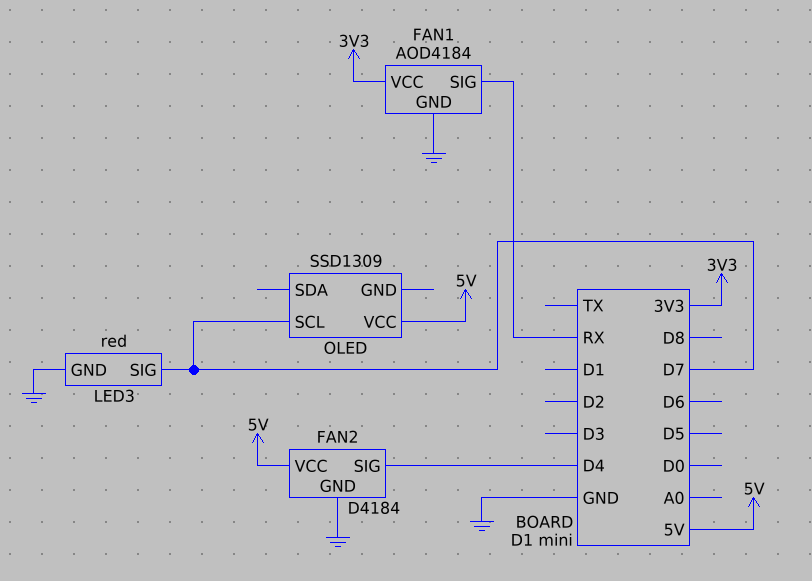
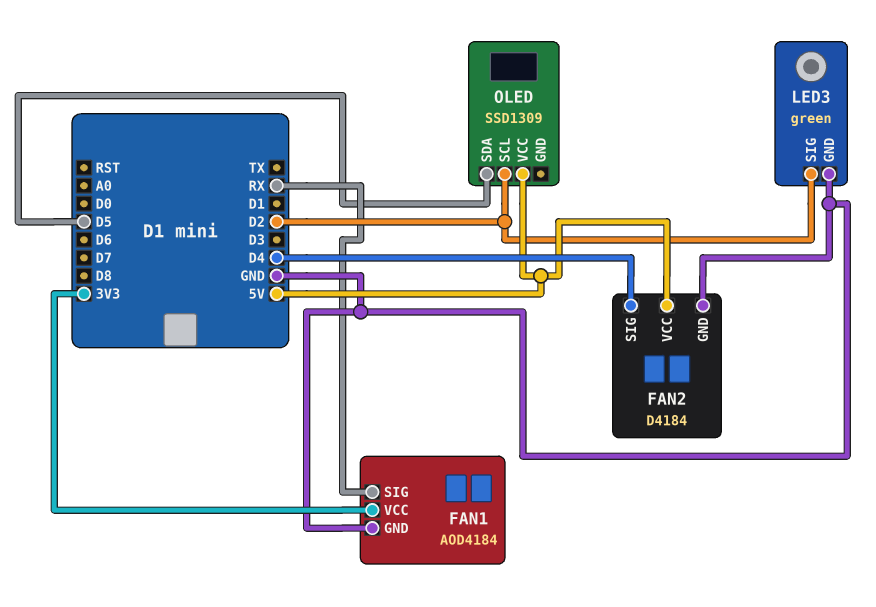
LED3: red -> green
LED3 pin SIG: D7 -> D2
OLED pin SCL: D7 -> D2
OLED pin SDA: none -> D5

